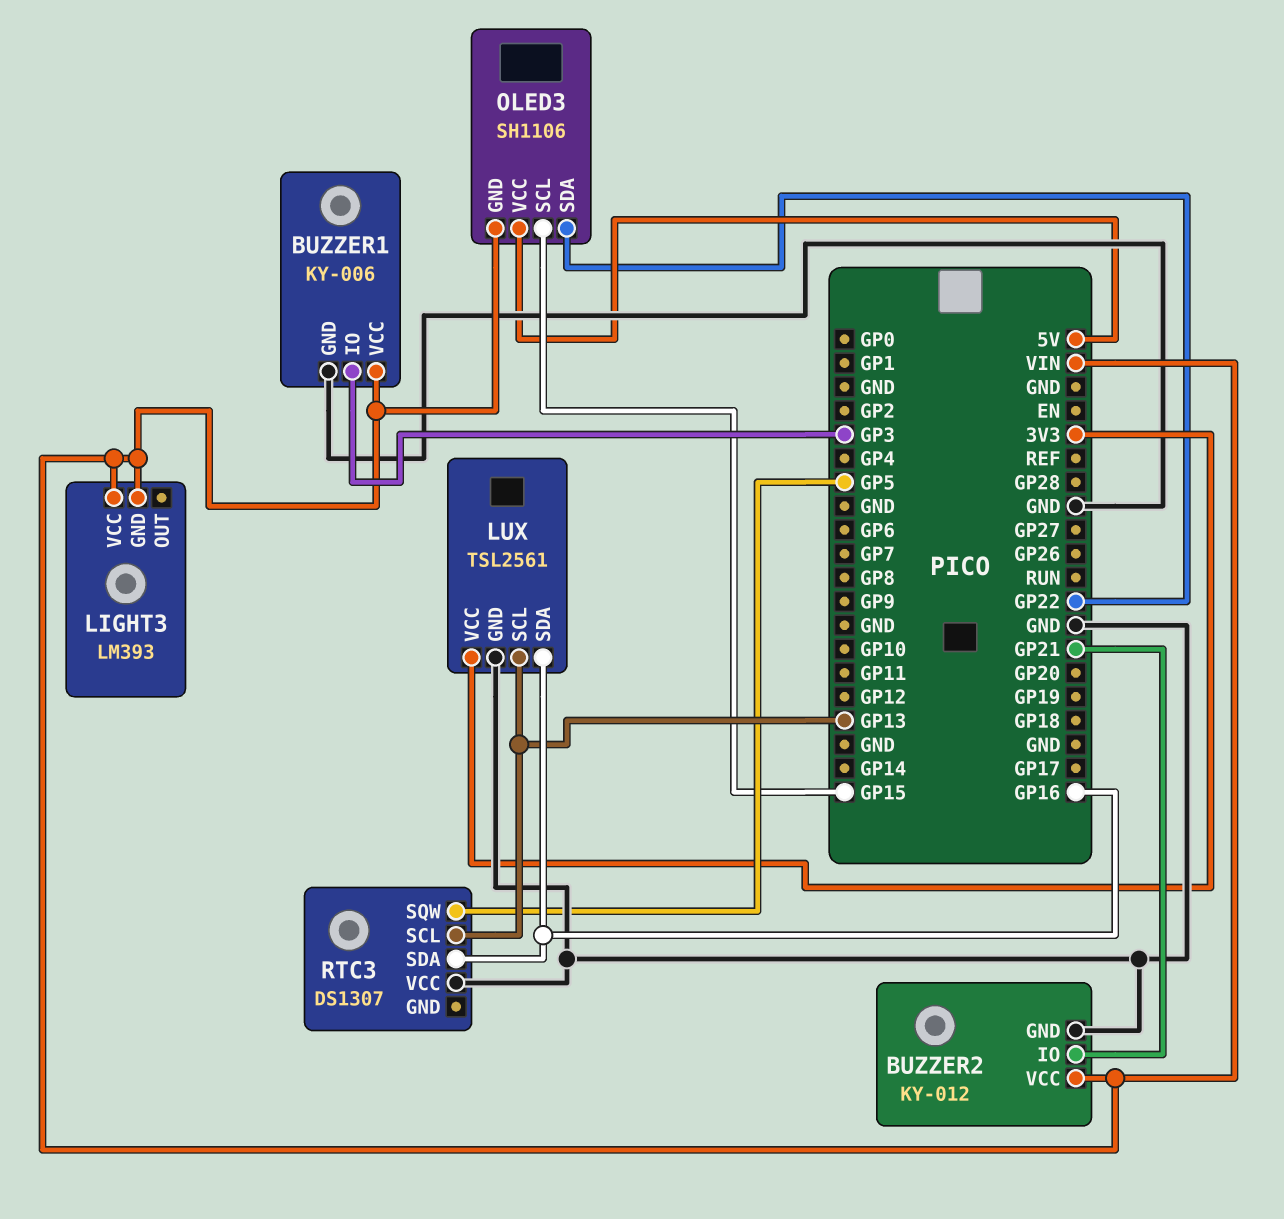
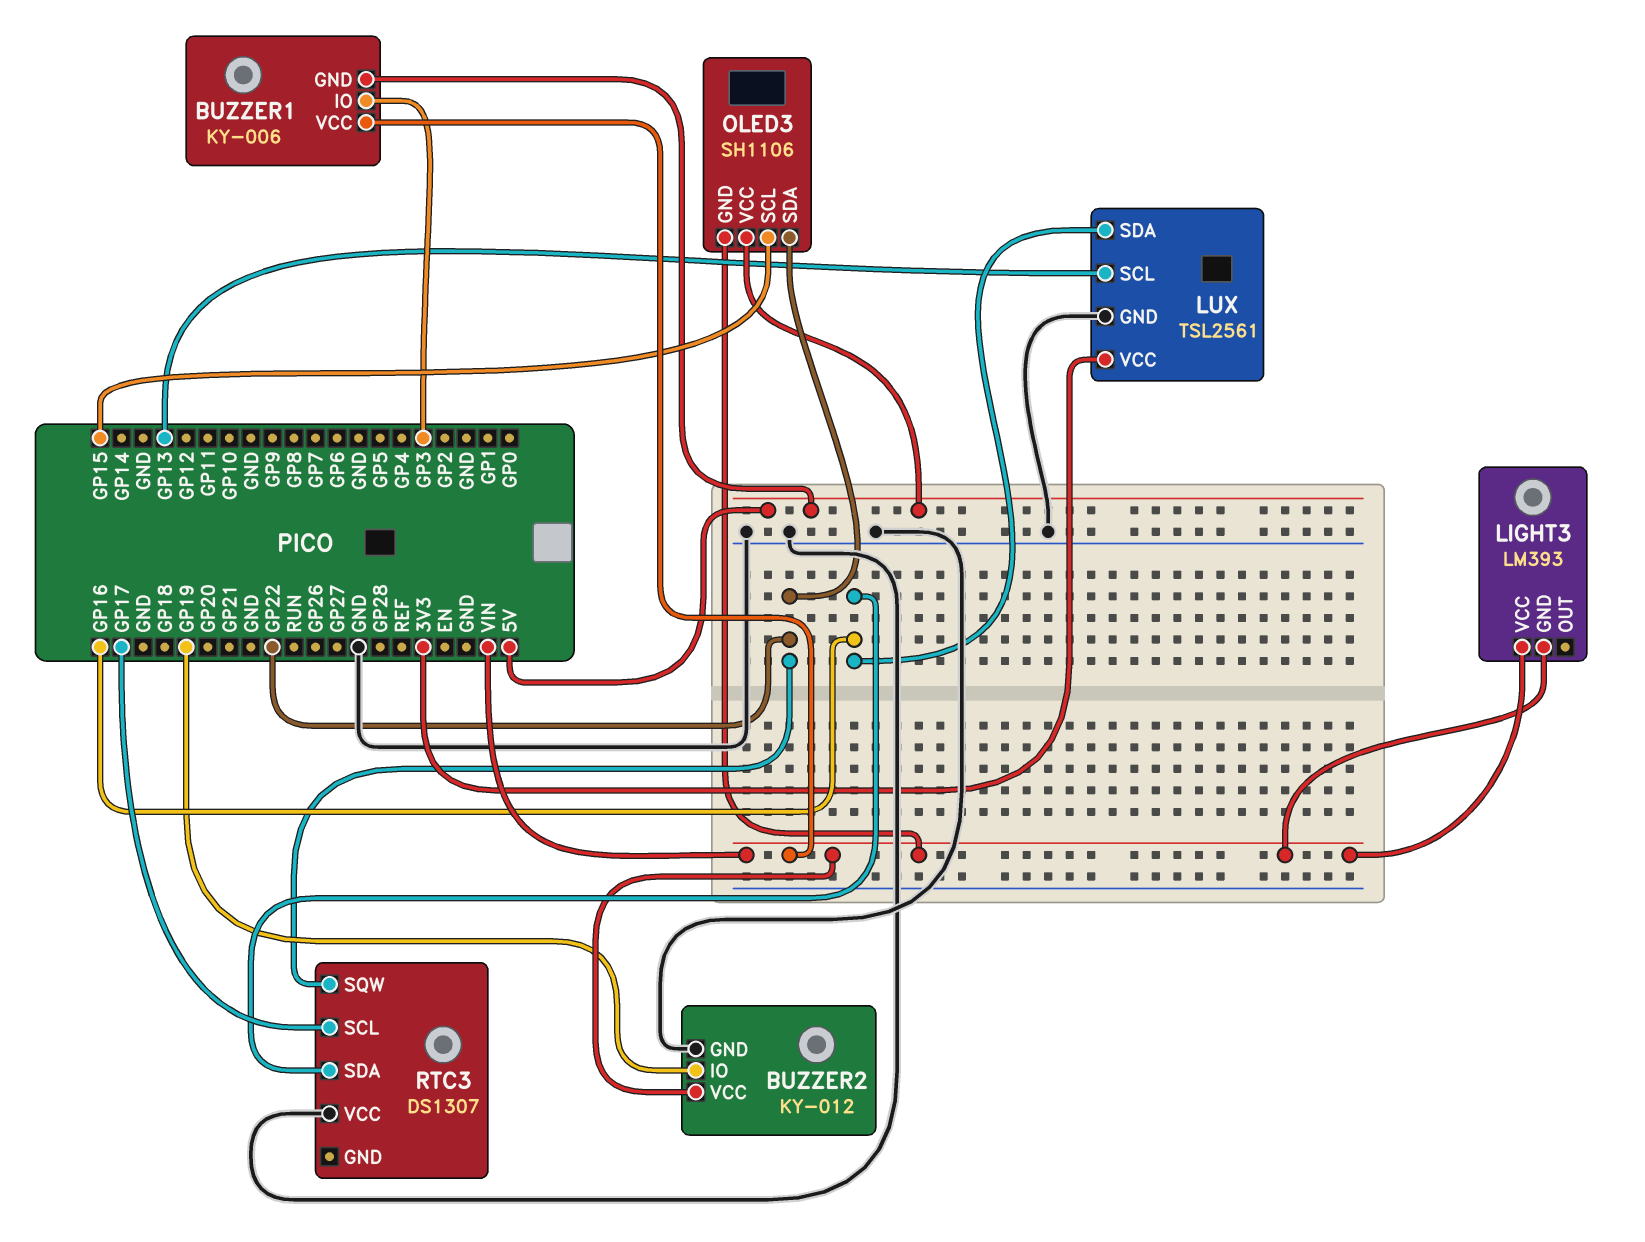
BUZZER1 pin GND: GND -> 5V
BUZZER2 pin IO: GP21 -> GP19
RTC3 pin SCL: GP13 -> GP17
RTC3 pin SQW: GP5 -> GP22

